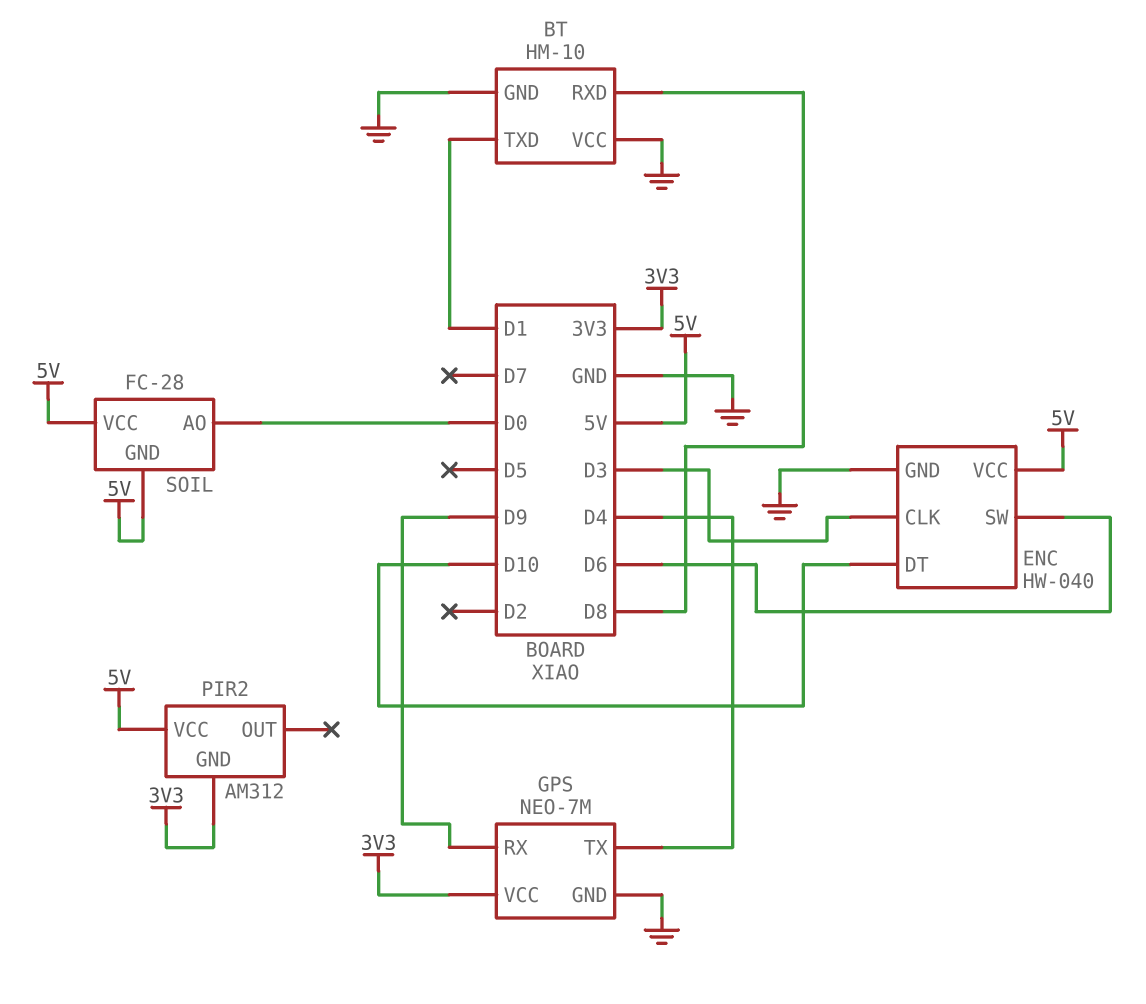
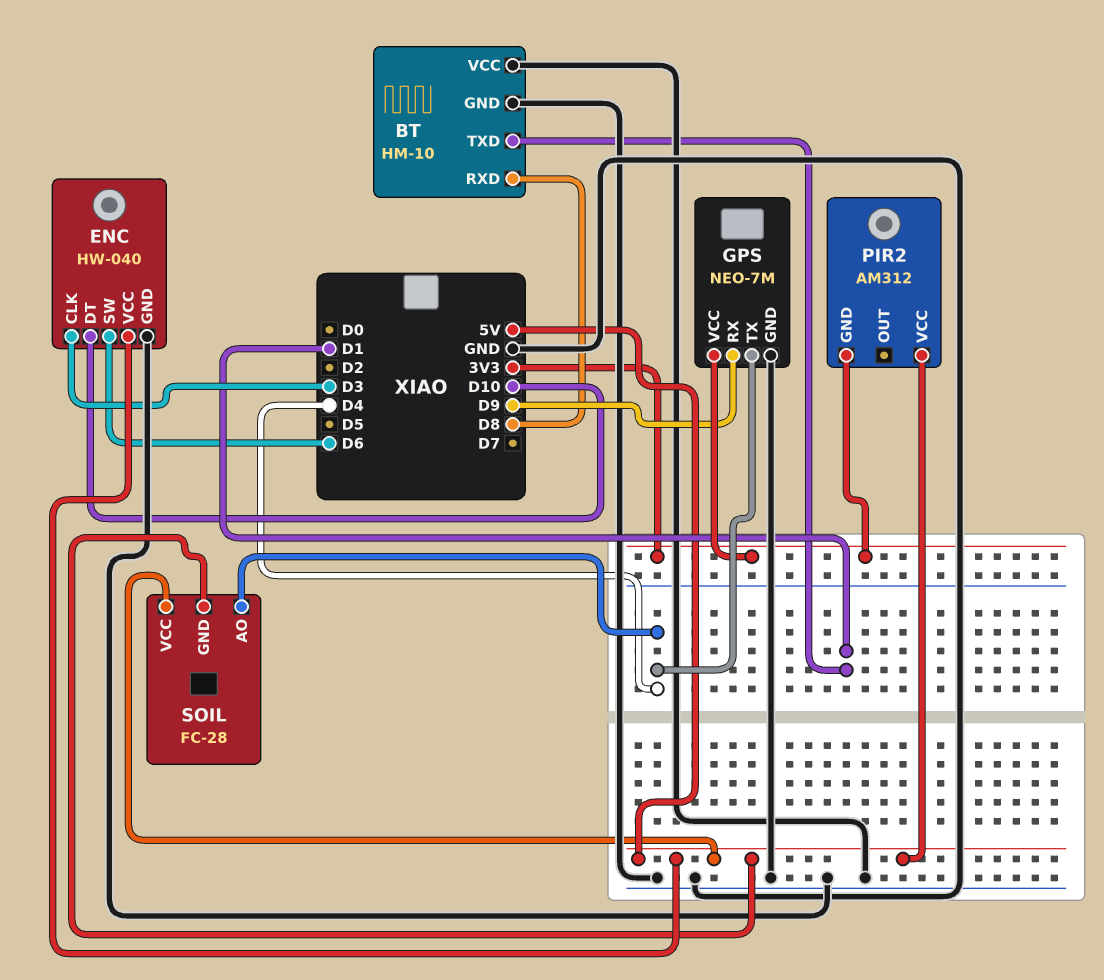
SOIL pin AO: D0 -> D4

